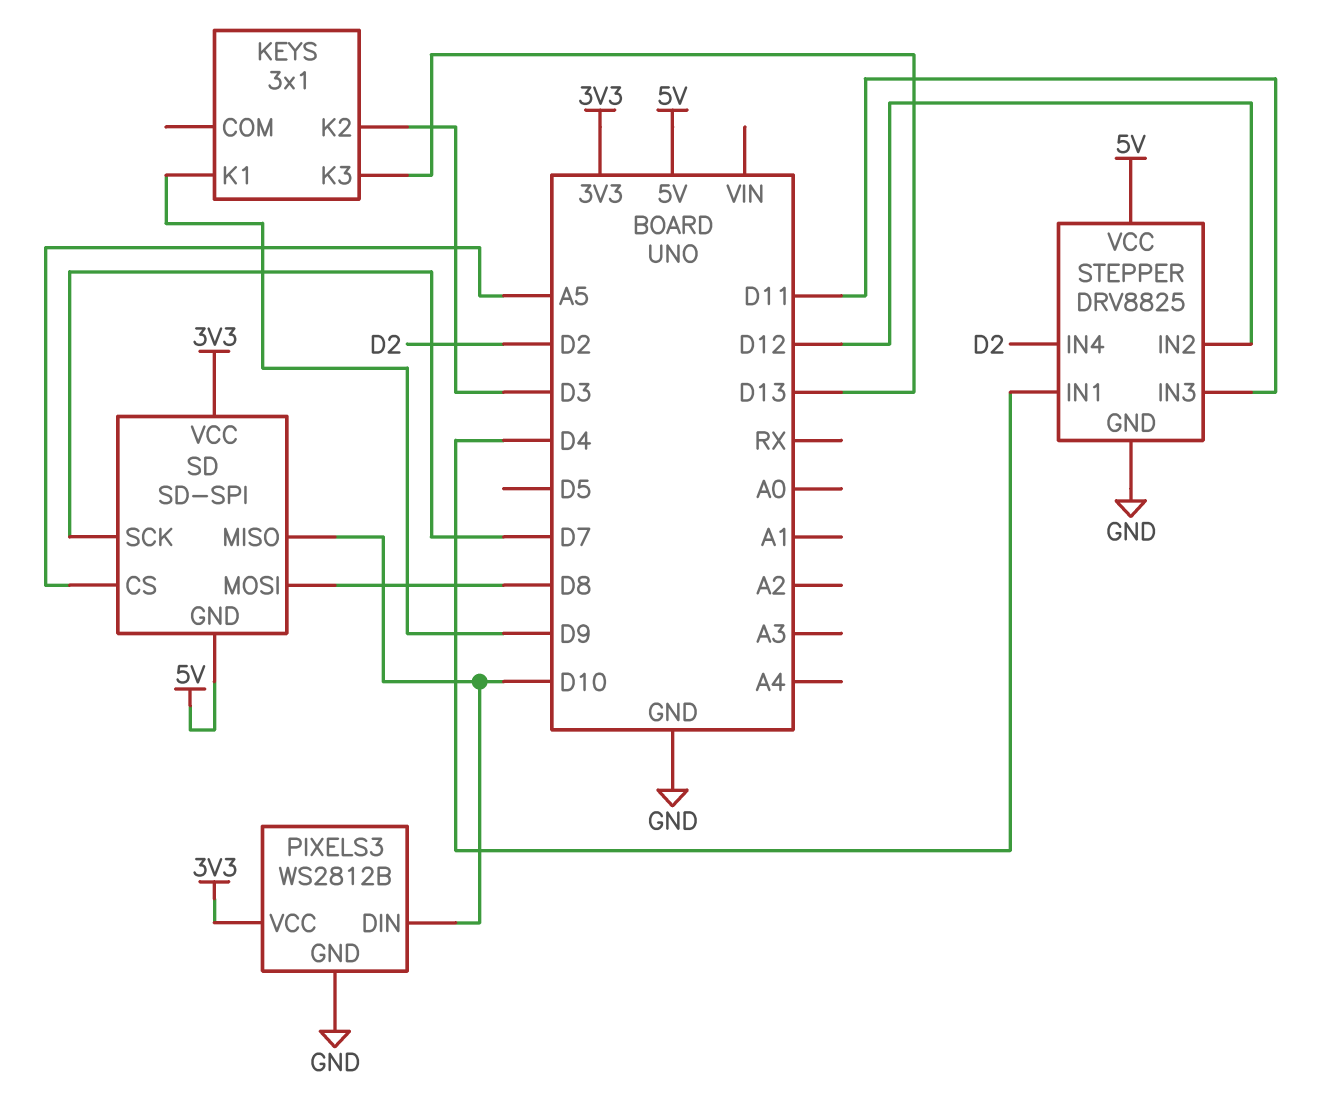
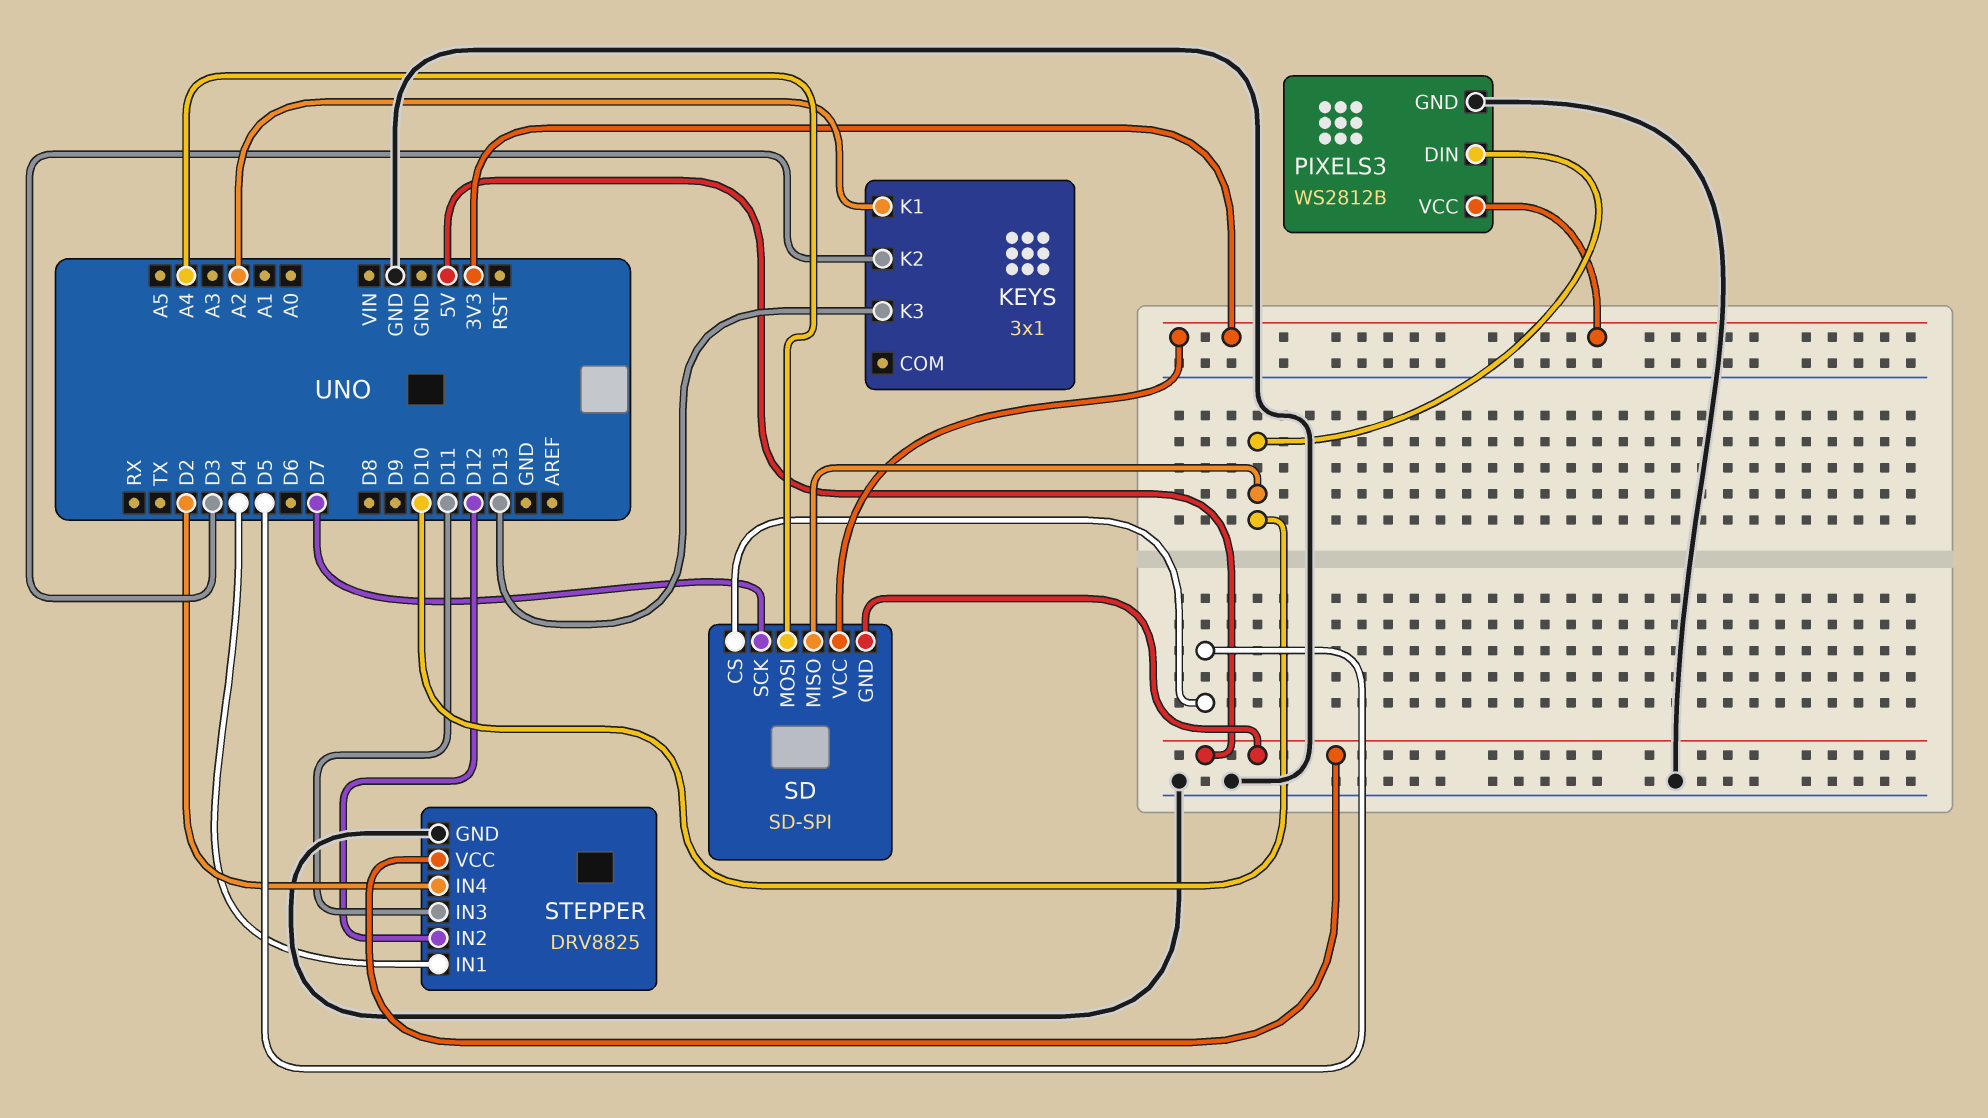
KEYS pin K1: D9 -> A2
SD pin CS: A5 -> D5
SD pin MOSI: D8 -> A4

